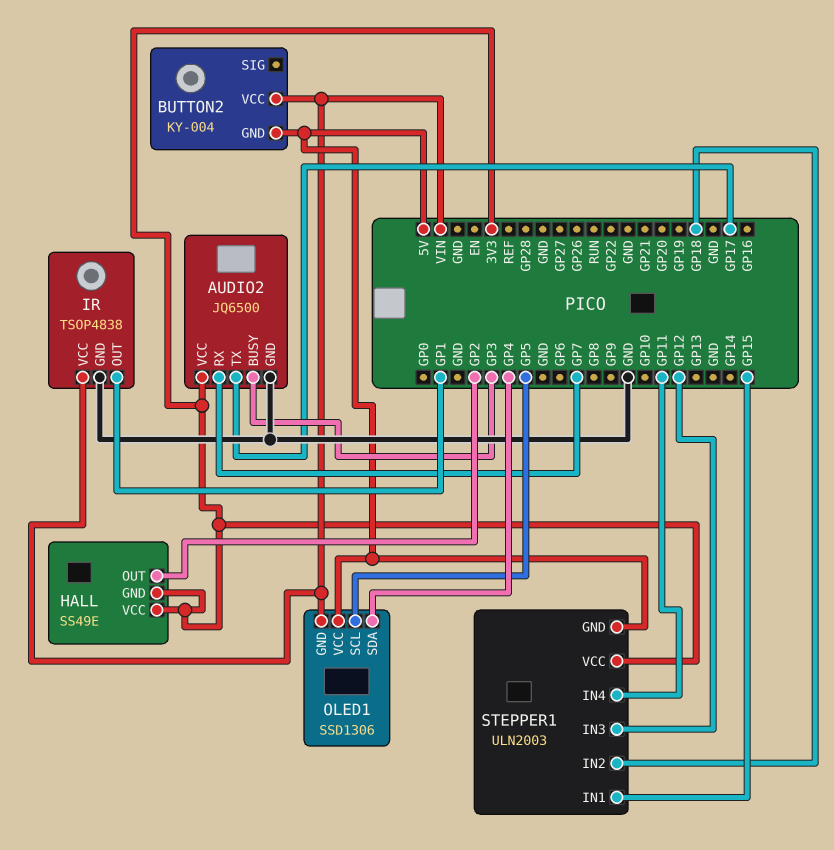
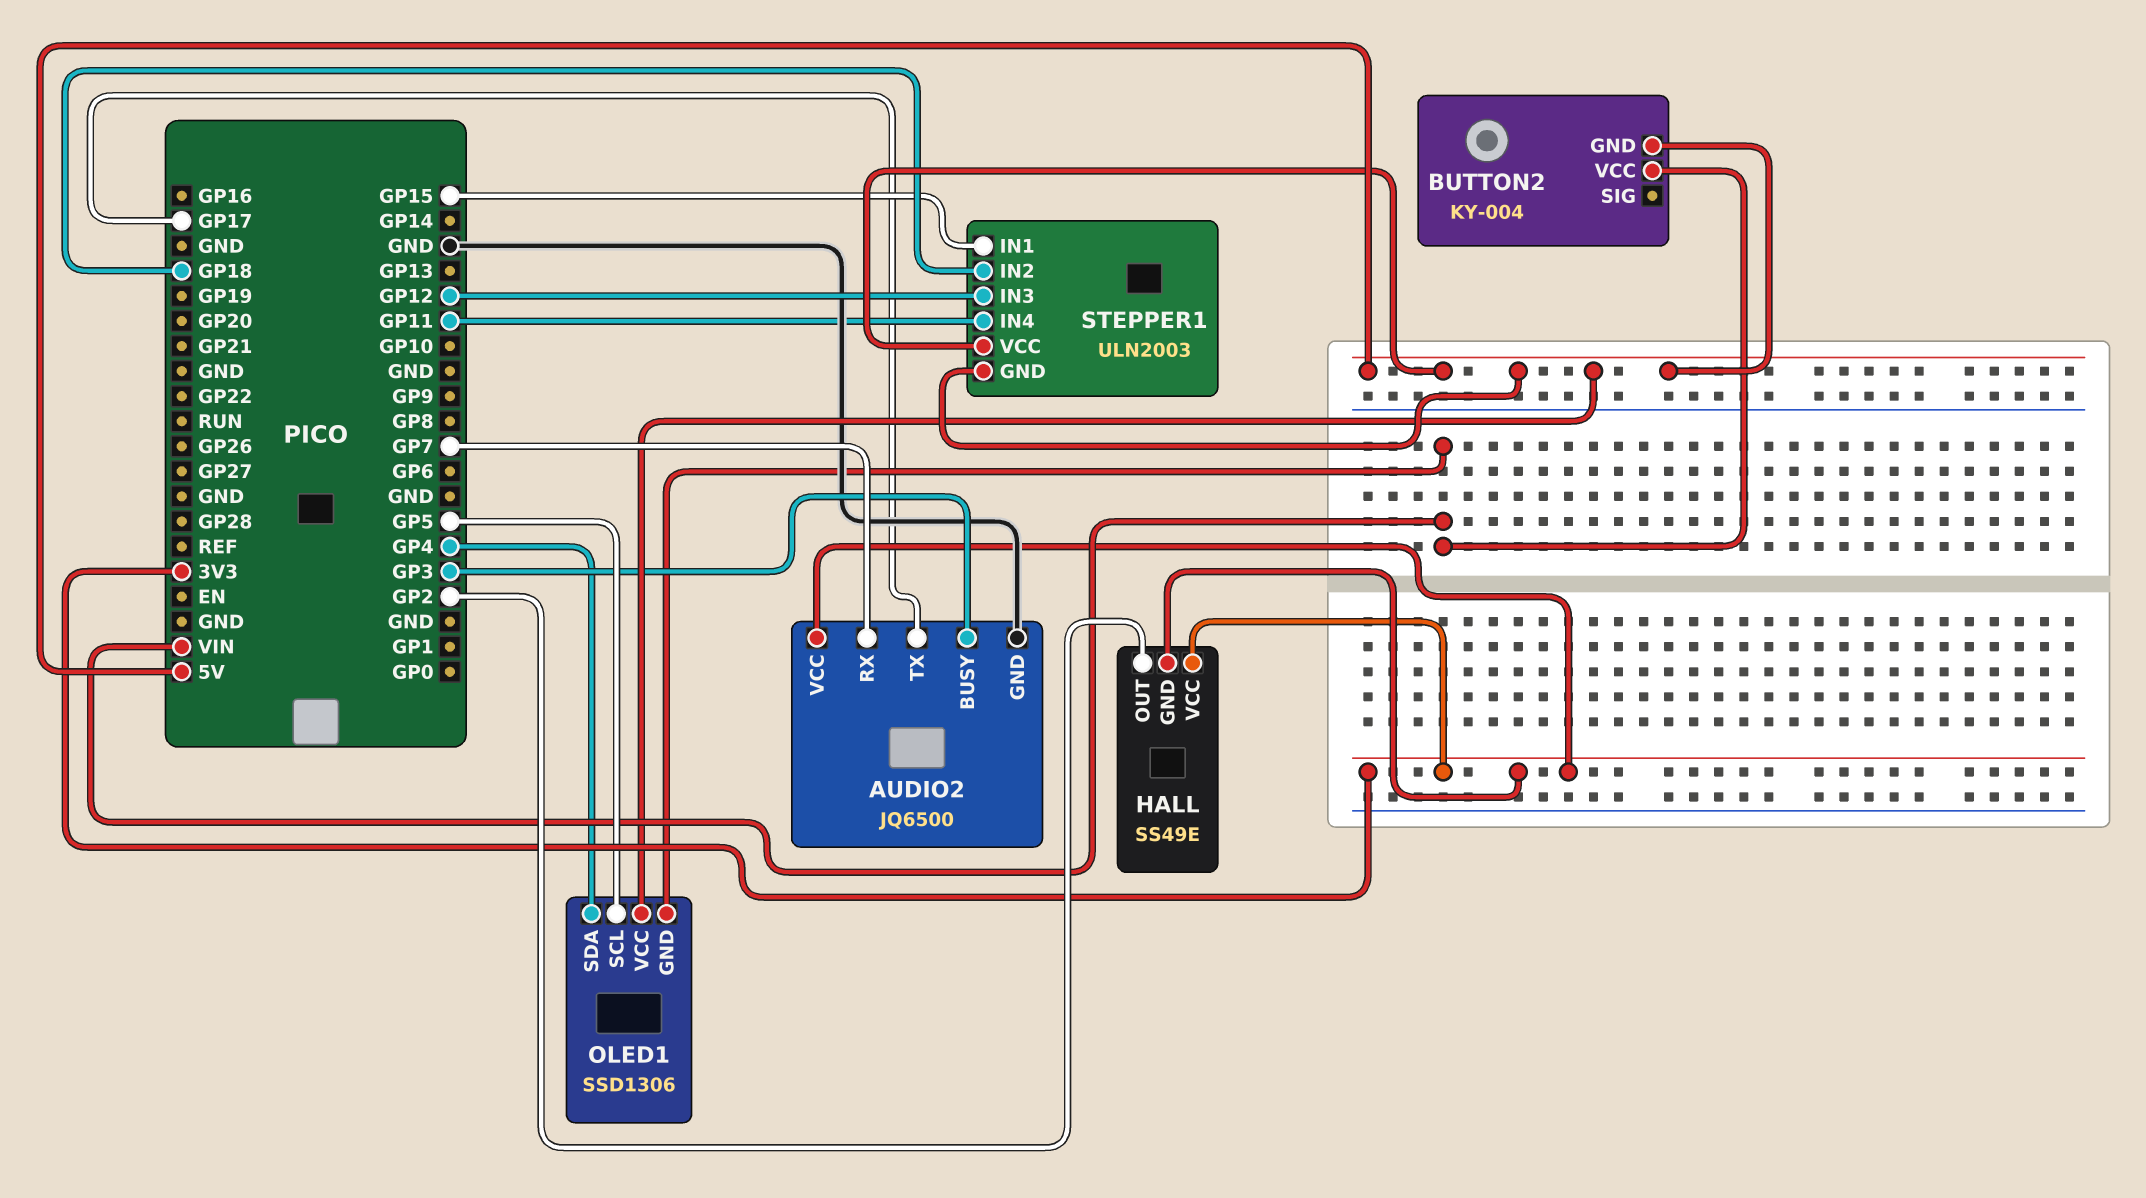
IR: TSOP4838 -> none
IR pin GND: GND -> none
IR pin OUT: GP1 -> none
IR pin VCC: VIN -> none
STEPPER1 pin VCC: 3V3 -> 5V

